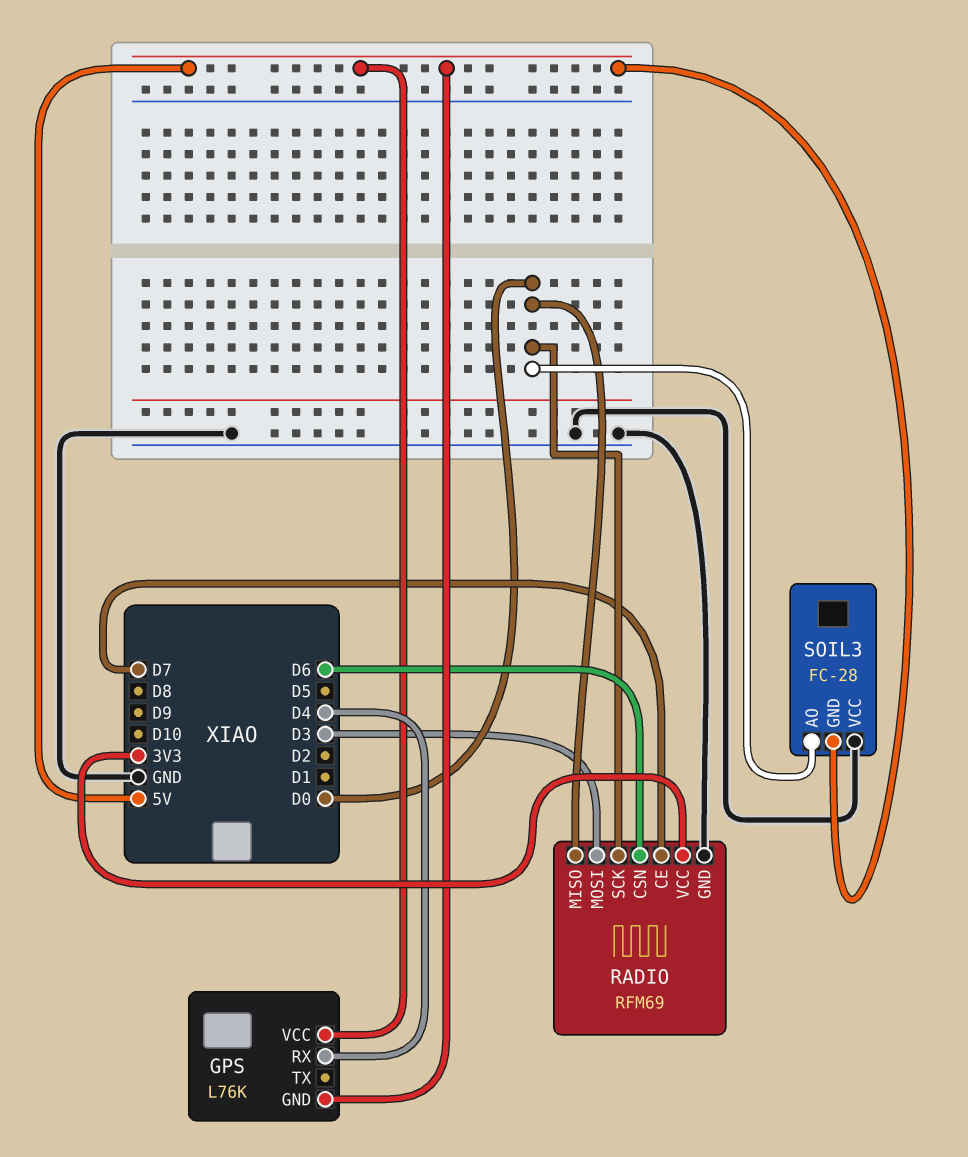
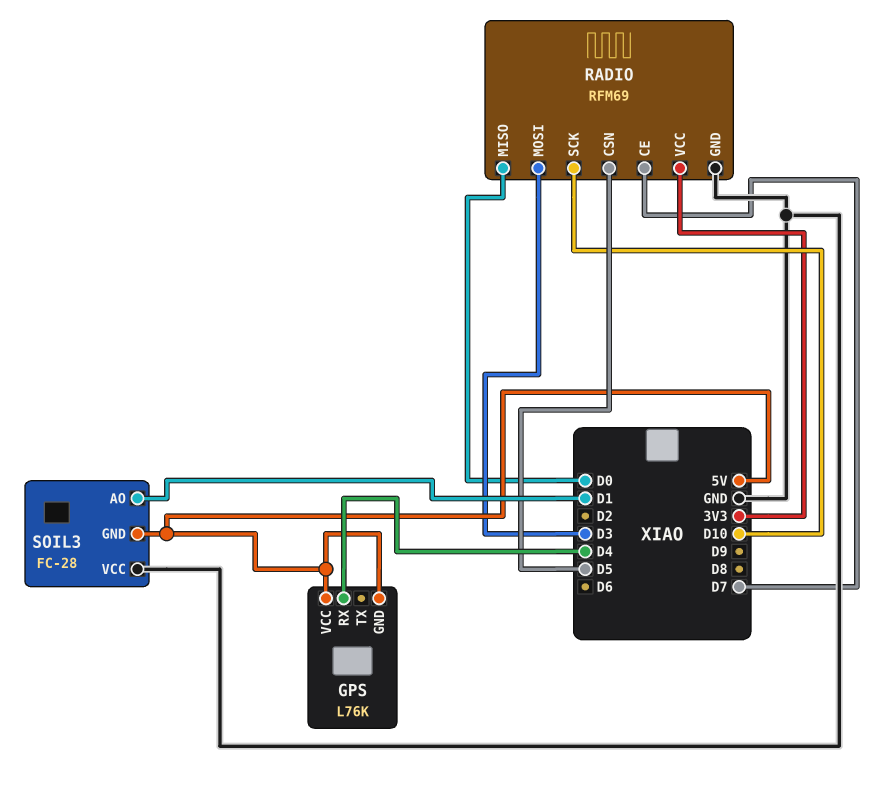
RADIO pin CSN: D6 -> D5
RADIO pin SCK: D0 -> D10
SOIL3 pin AO: D0 -> D1

